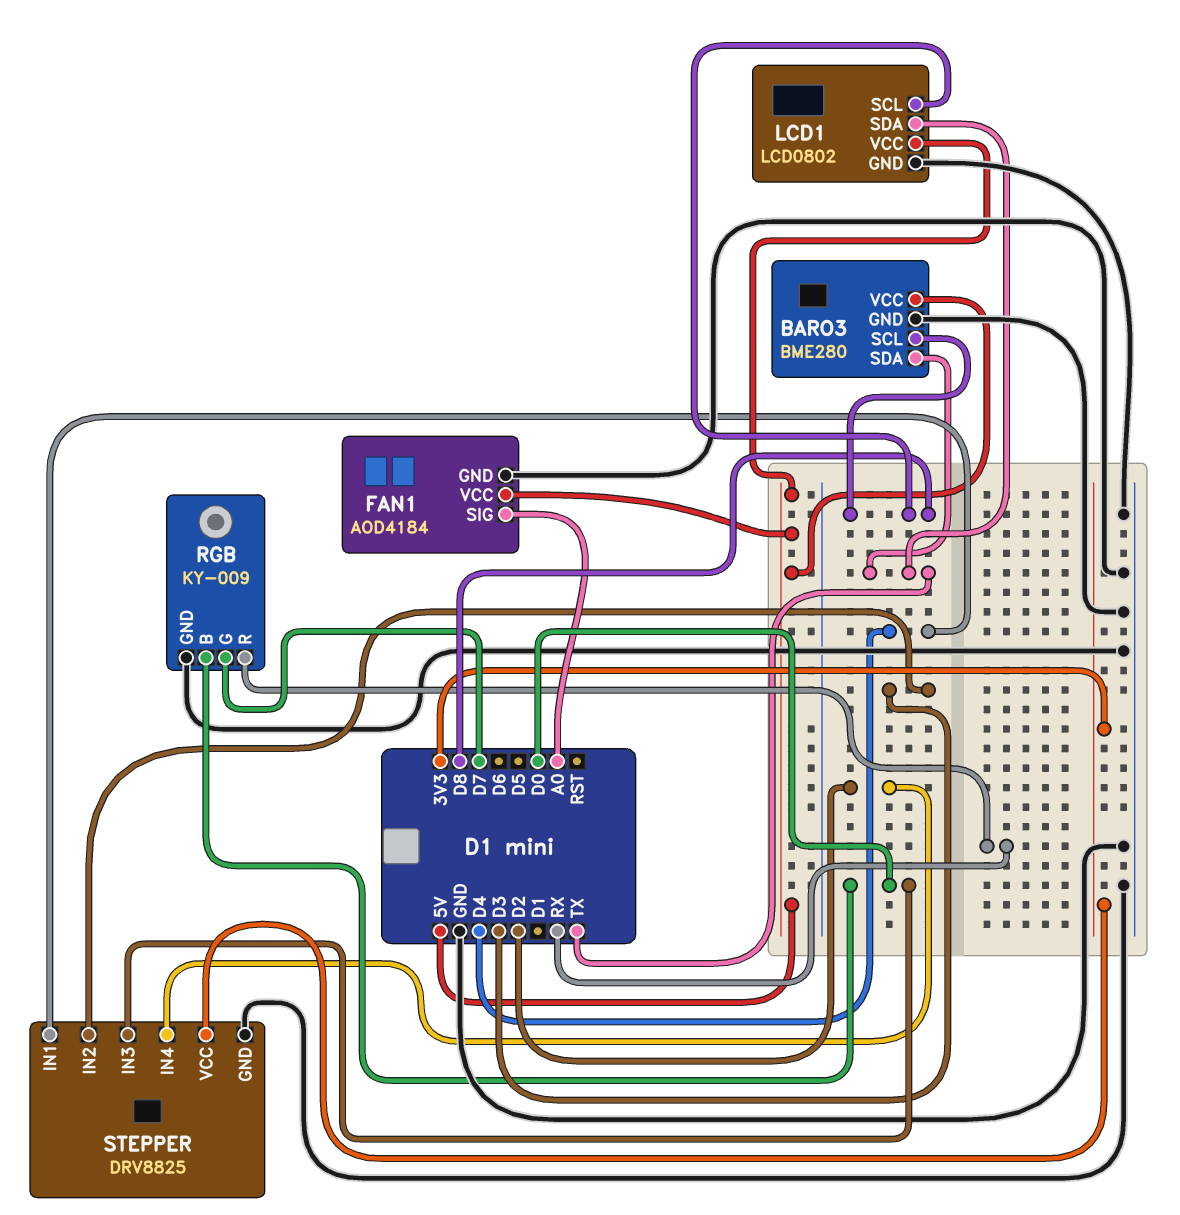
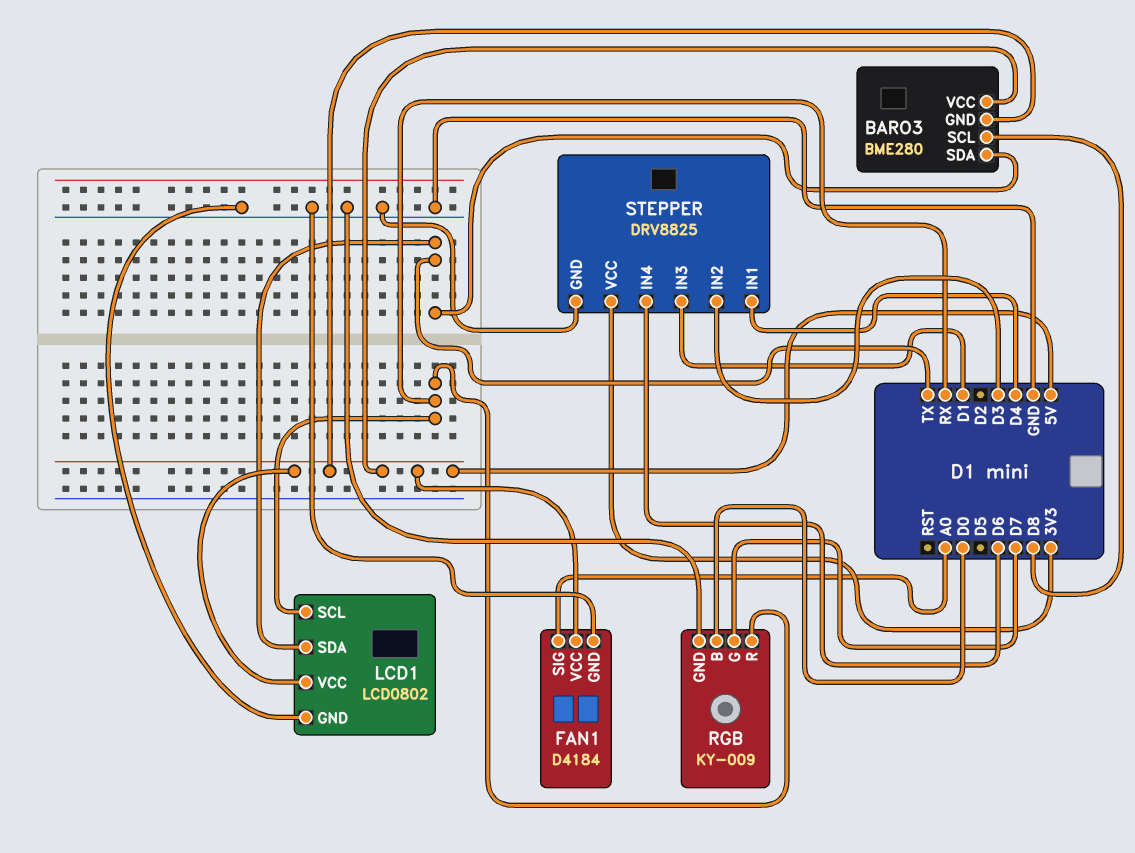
BARO3 pin GND: GND -> 5V
FAN1: AOD4184 -> D4184
LCD1 pin SCL: D8 -> RX
STEPPER pin IN3: D0 -> D1
STEPPER pin IN4: D2 -> D6

